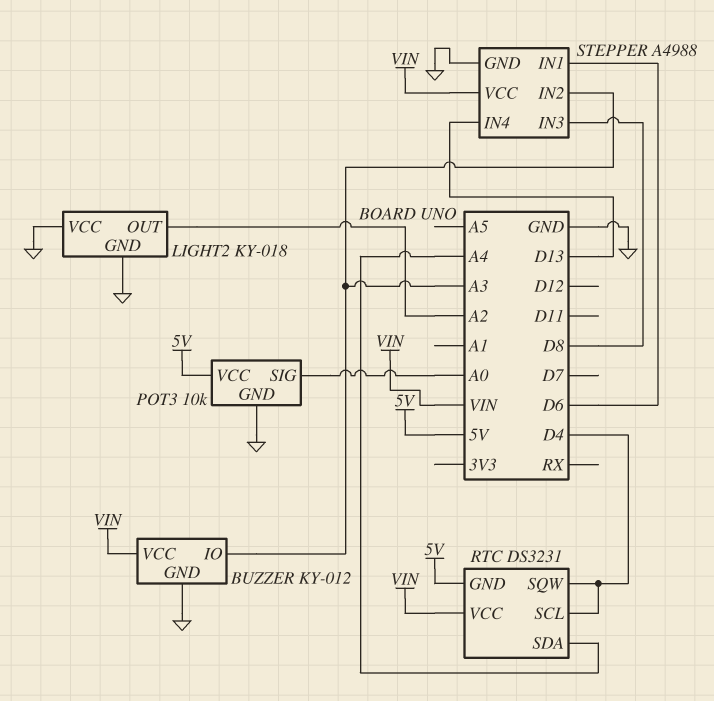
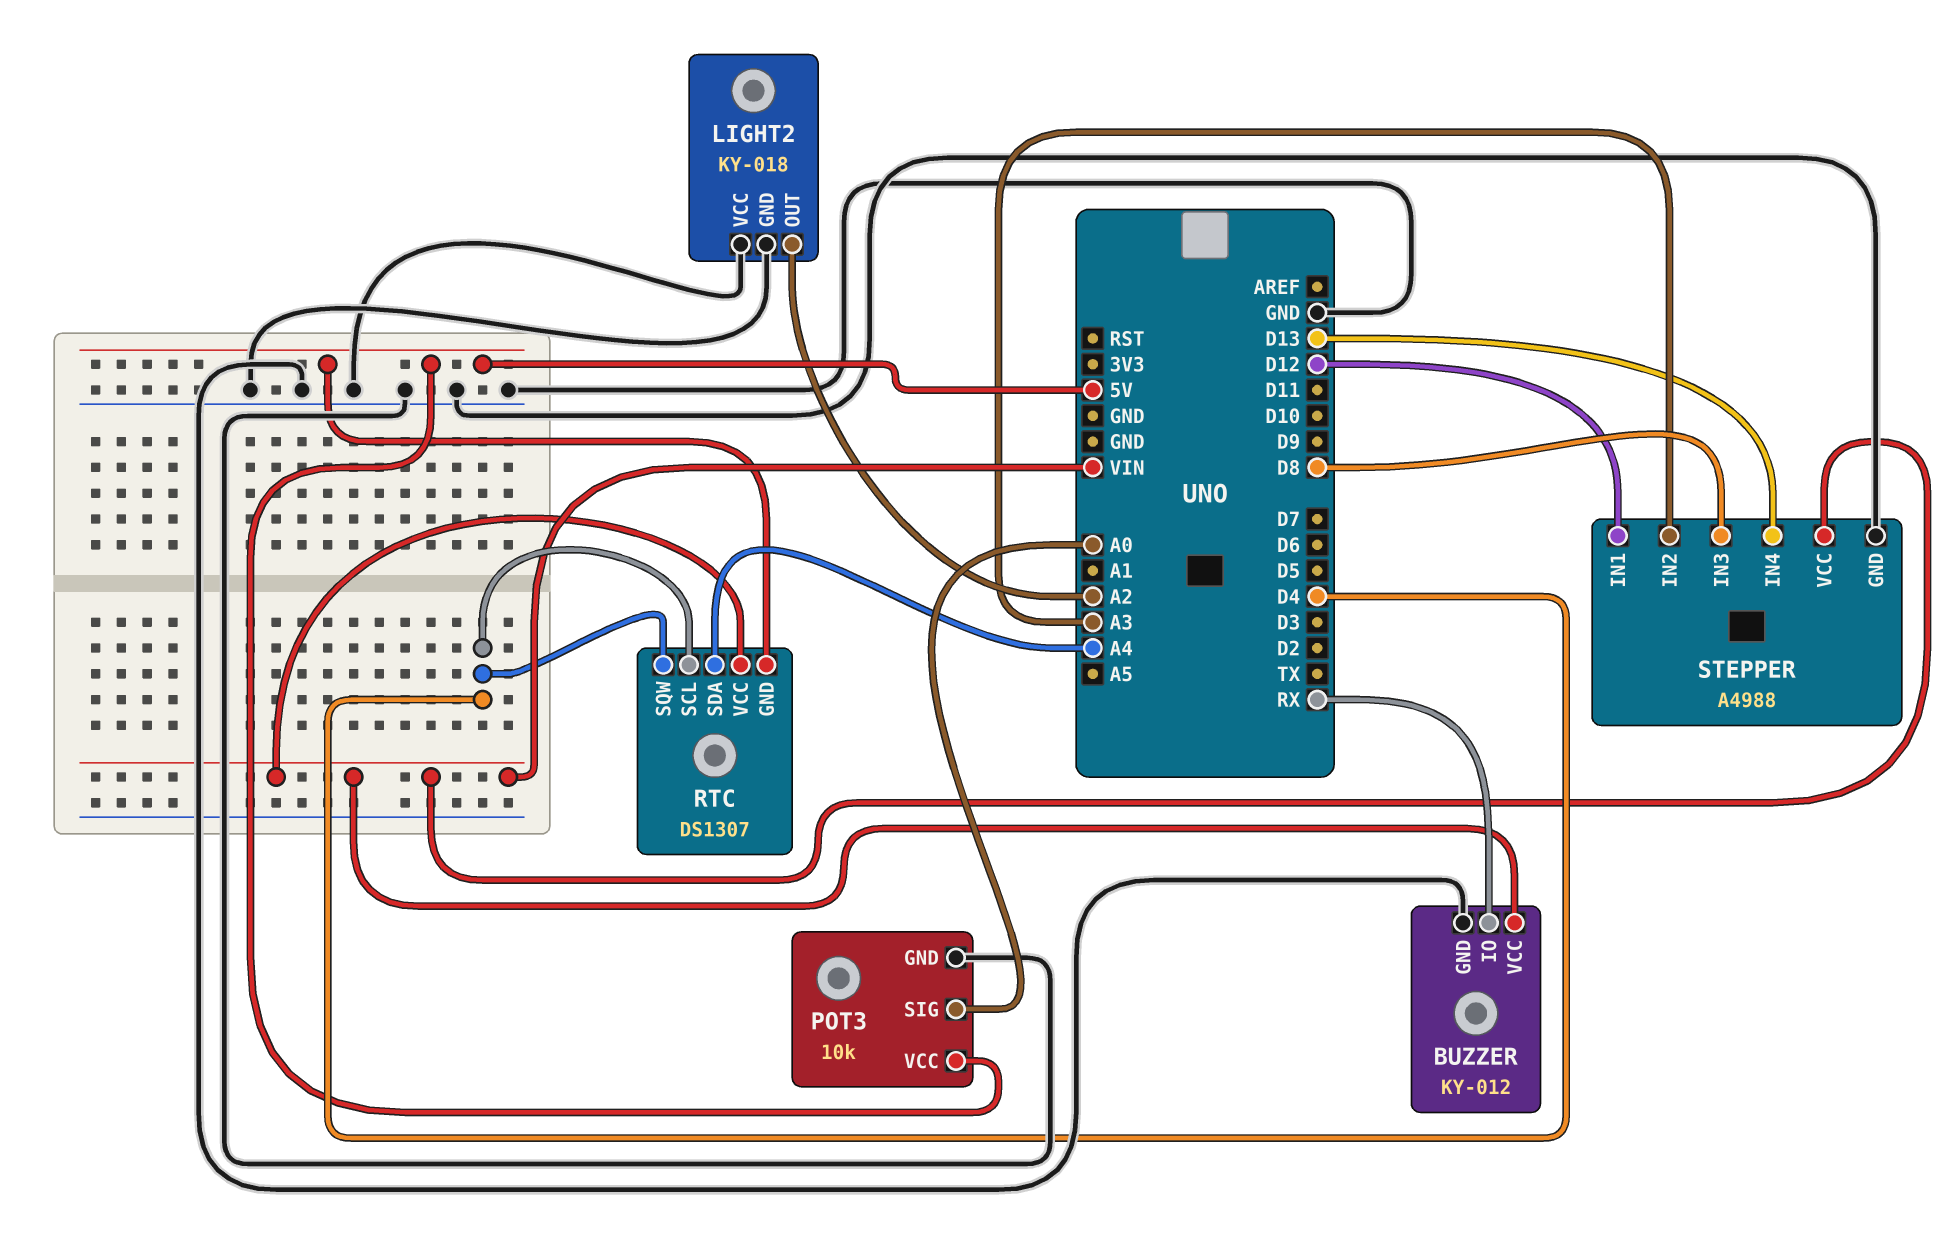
BUZZER pin IO: A3 -> RX
RTC: DS3231 -> DS1307
STEPPER pin IN1: D6 -> D12

